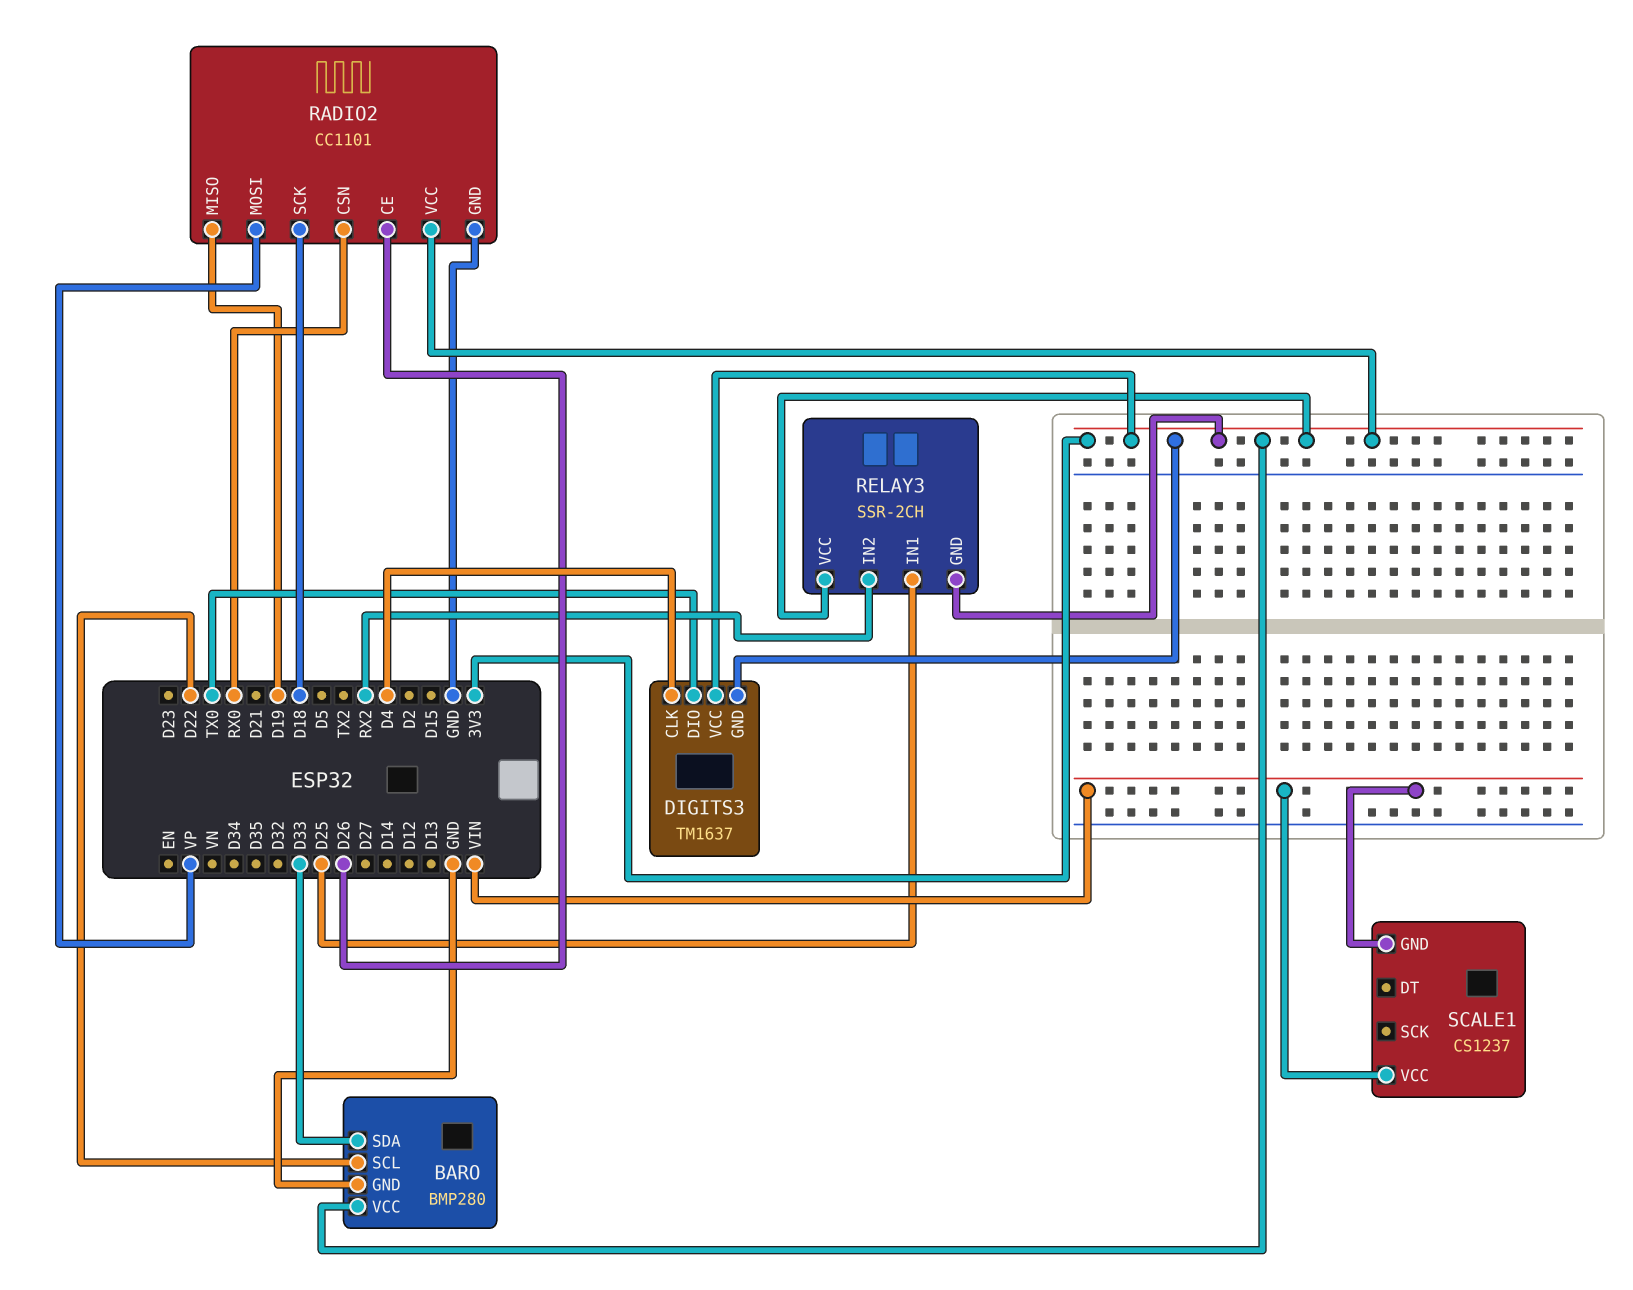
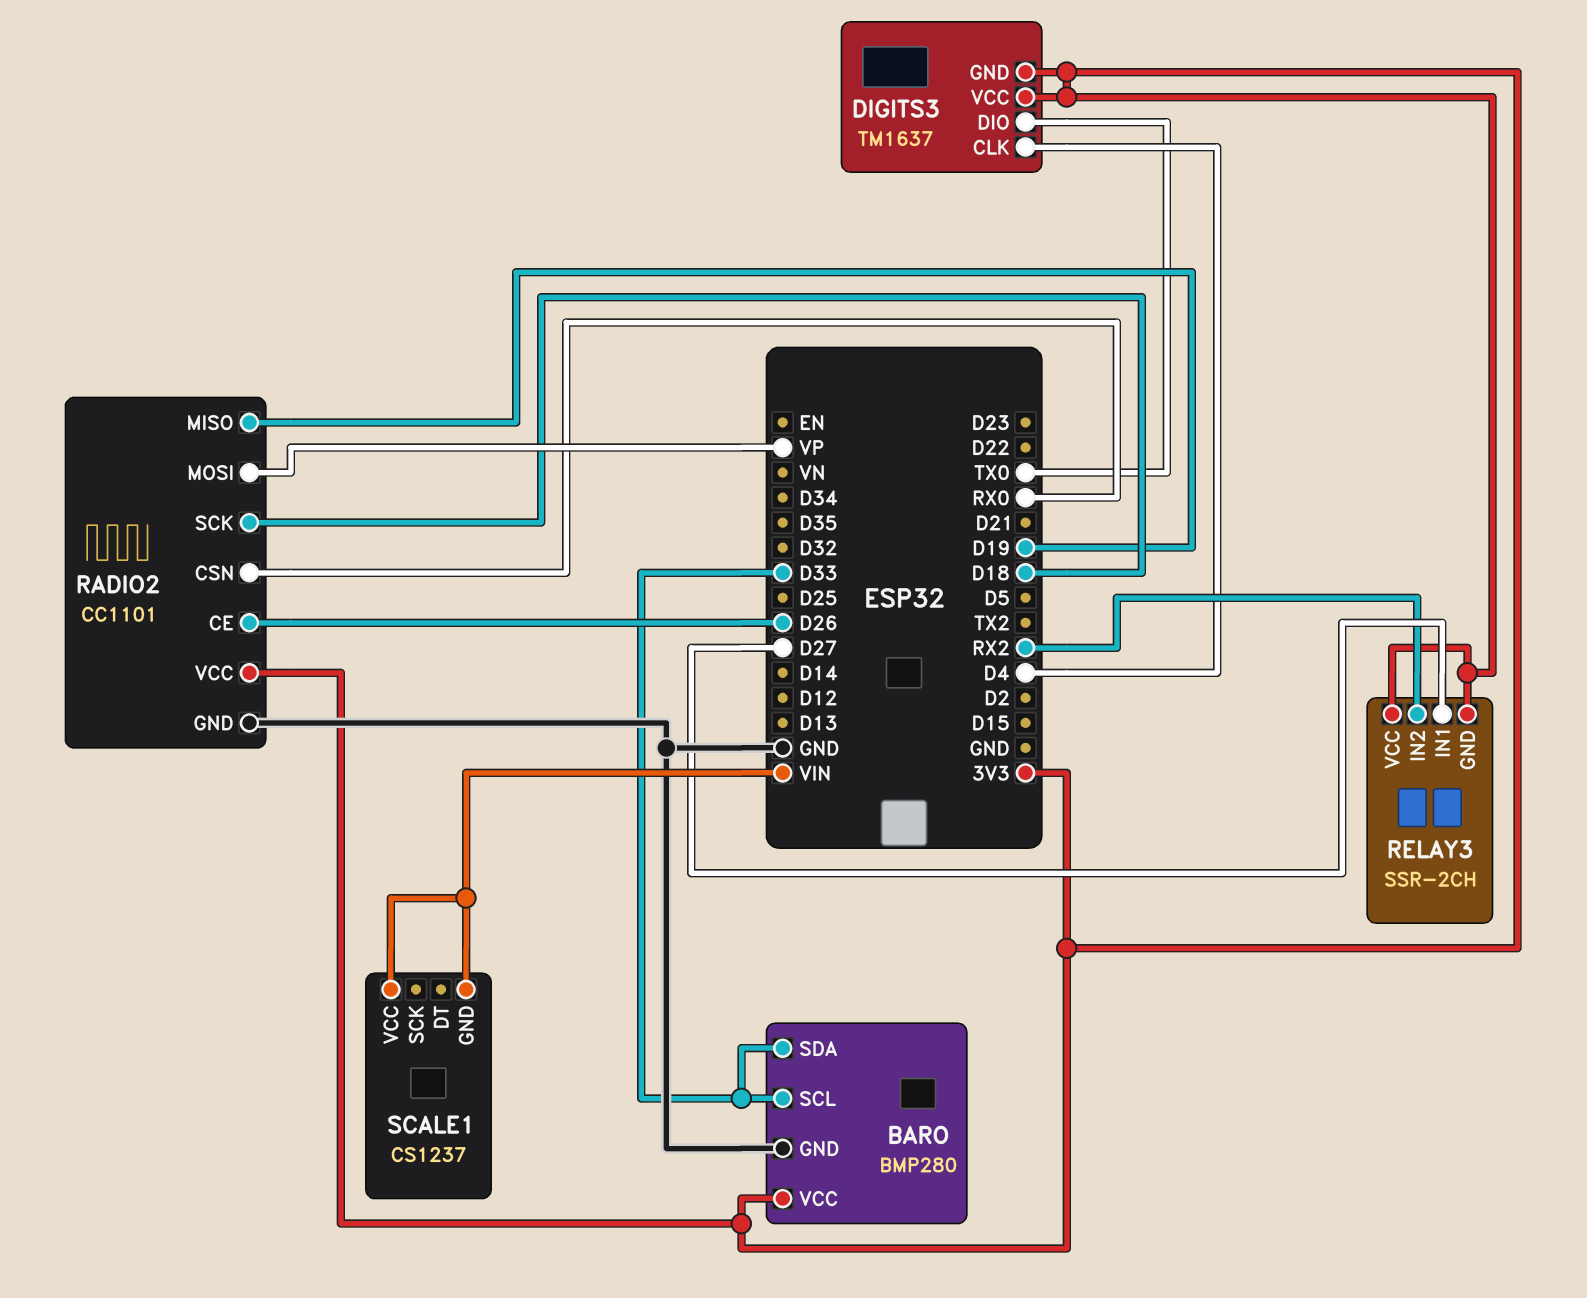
BARO pin SCL: D22 -> D33
RELAY3 pin IN1: D25 -> D27

